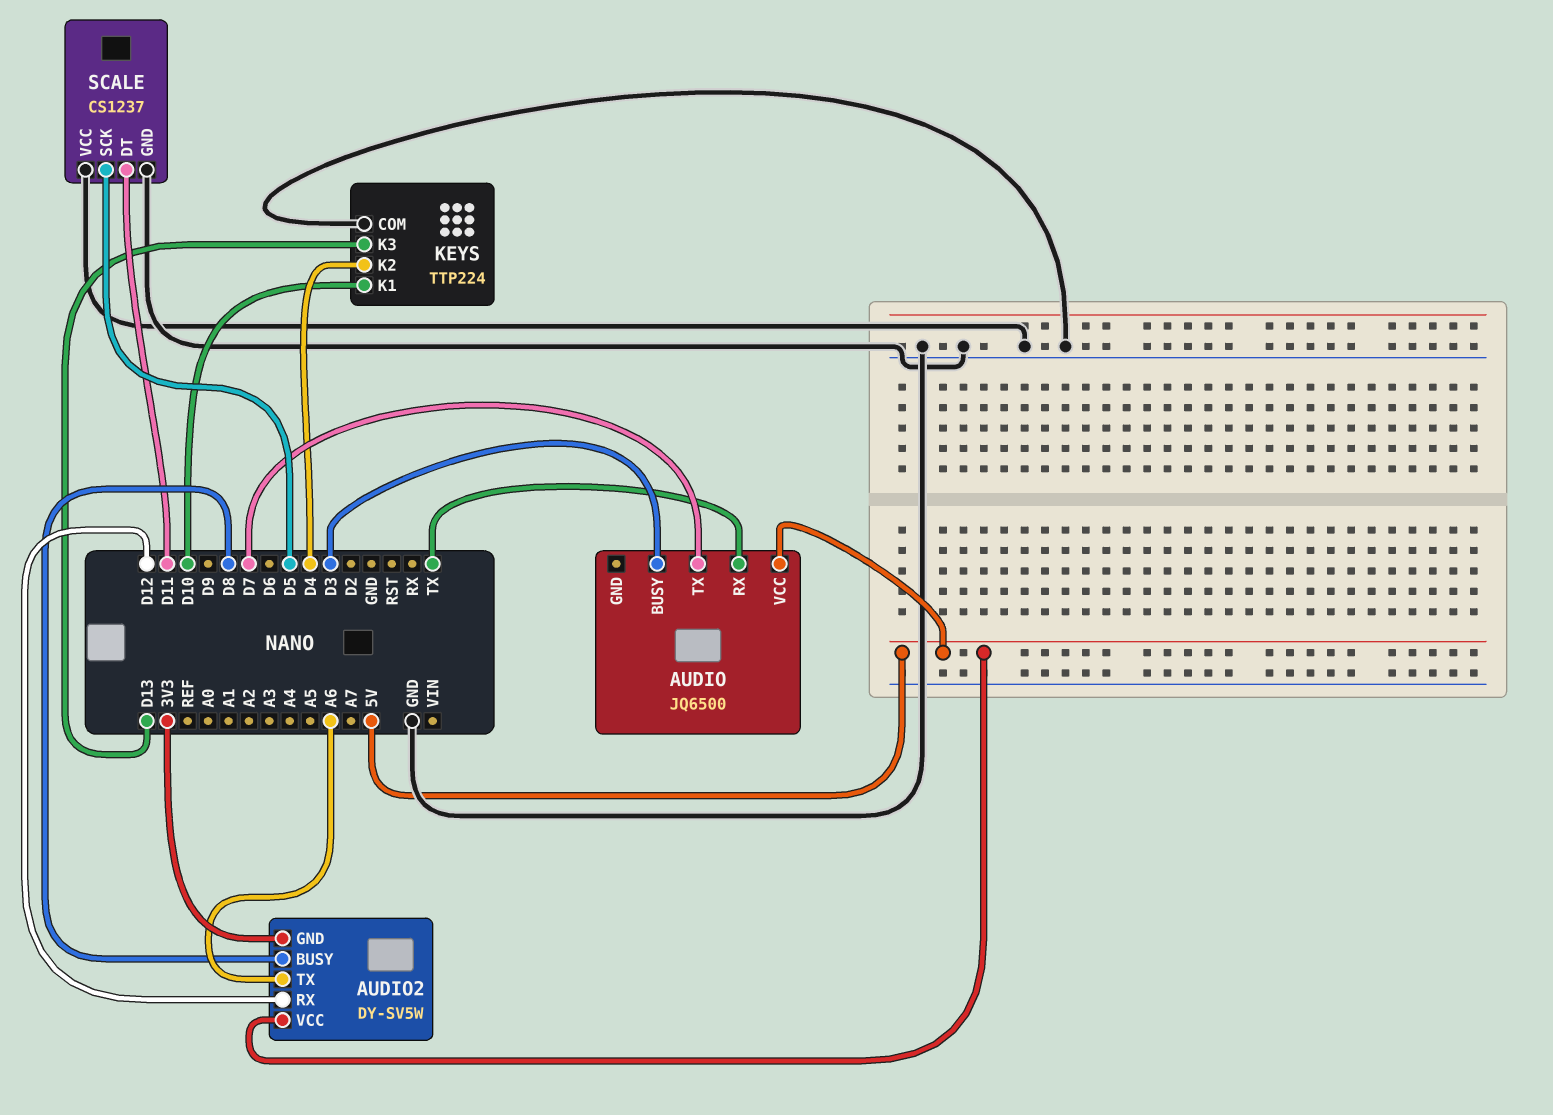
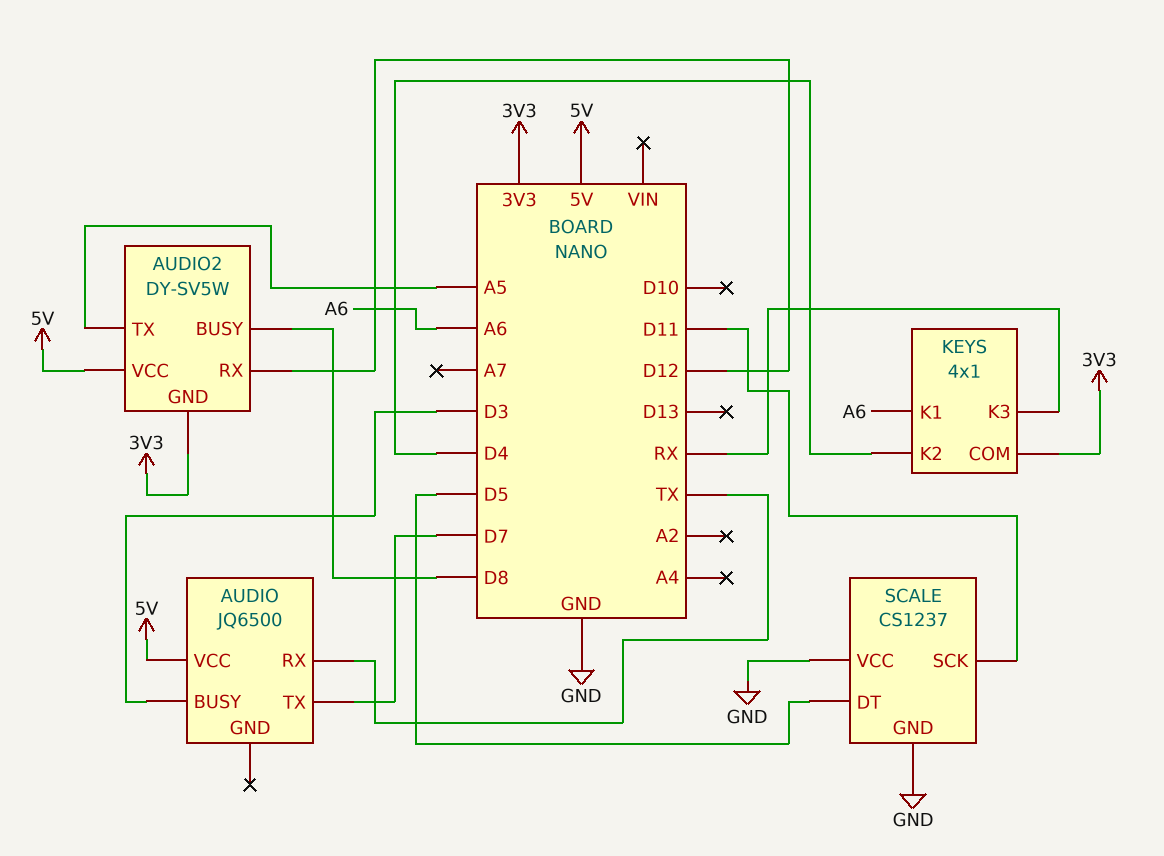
AUDIO2 pin TX: A6 -> A5
KEYS: TTP224 -> 4x1
KEYS pin COM: GND -> 3V3
KEYS pin K1: D10 -> A6
KEYS pin K3: D13 -> RX
SCALE pin DT: D11 -> D5
SCALE pin SCK: D5 -> D11

